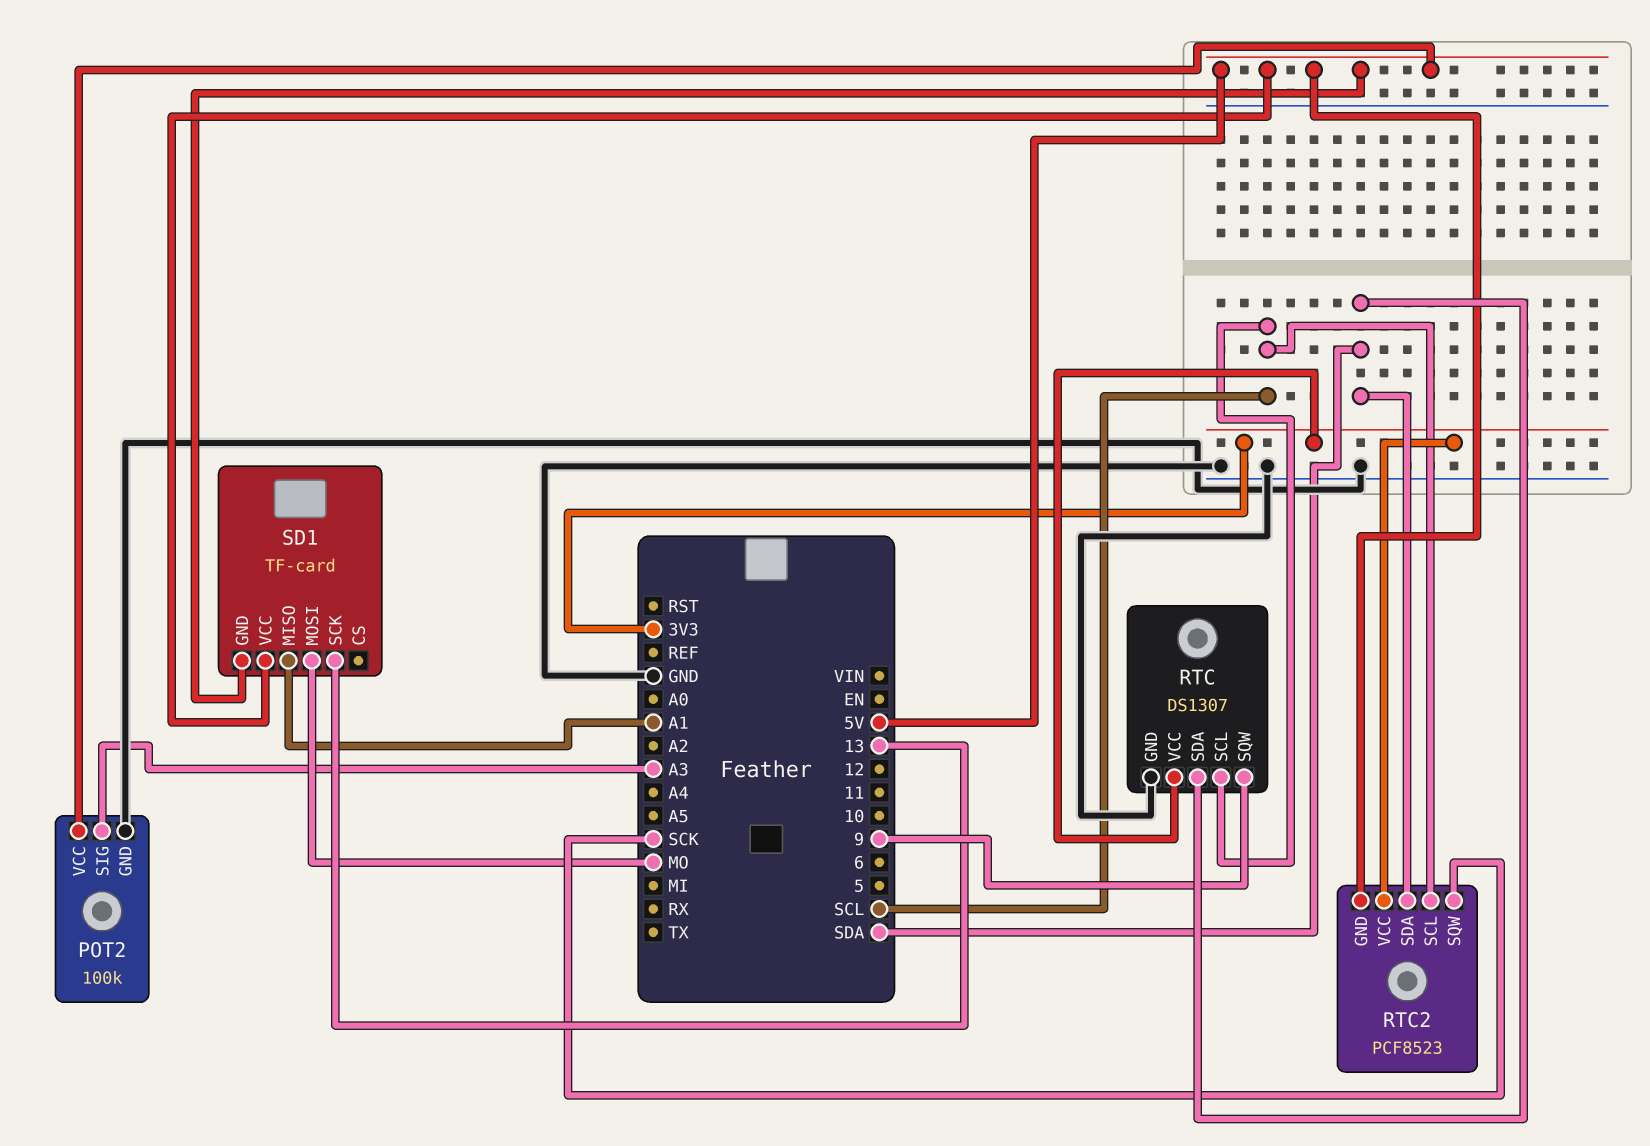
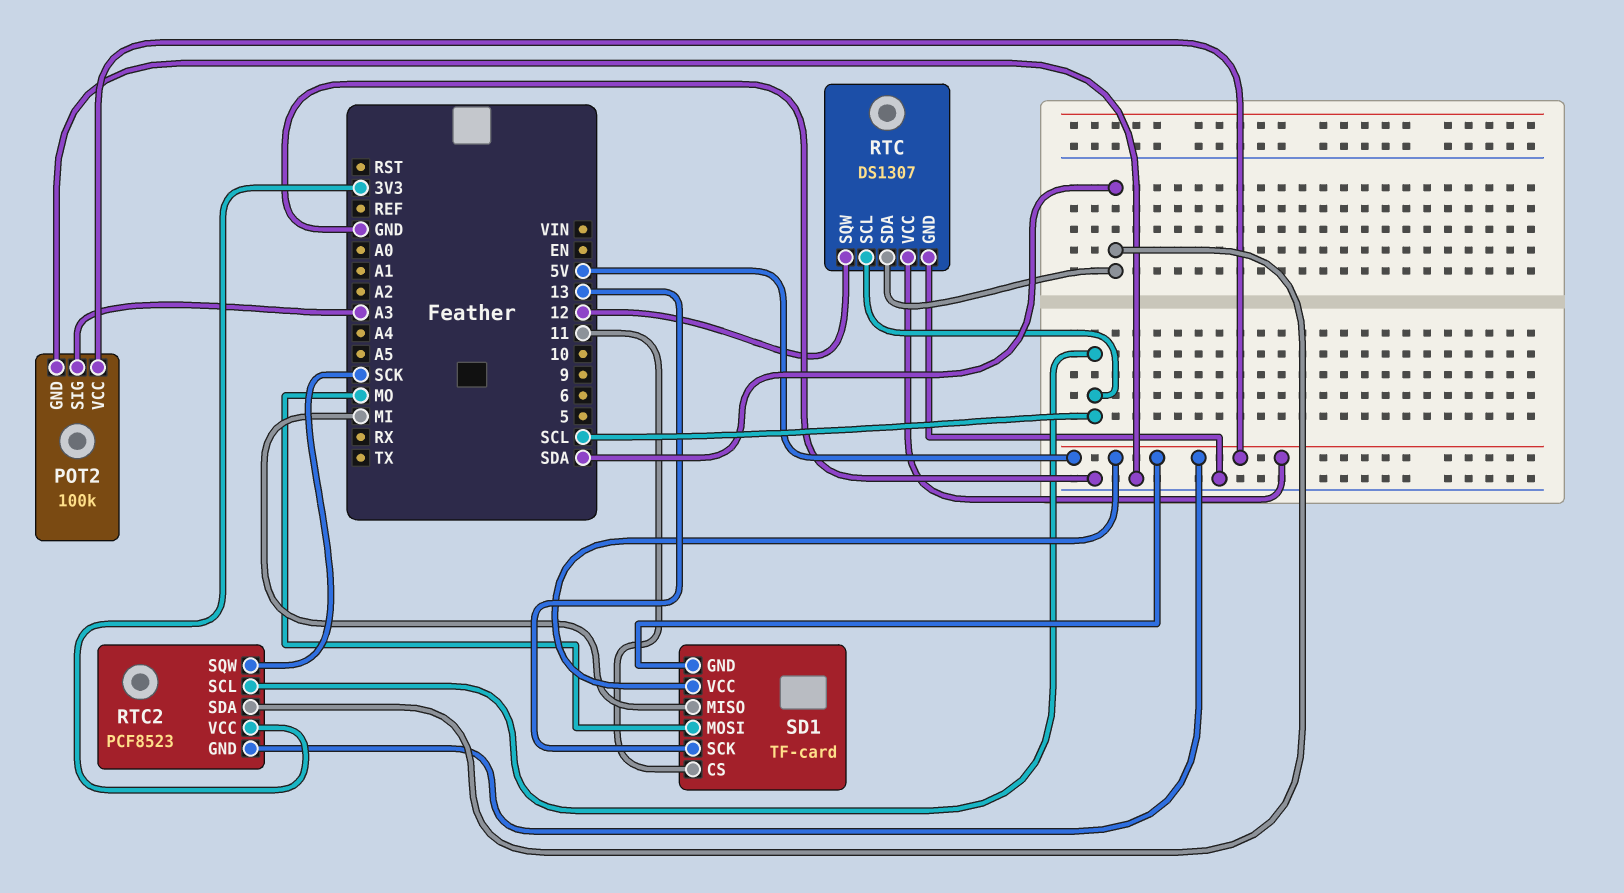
RTC pin SQW: 9 -> 12
RTC pin VCC: 3V3 -> 5V
SD1 pin CS: none -> 11
SD1 pin MISO: A1 -> MI

